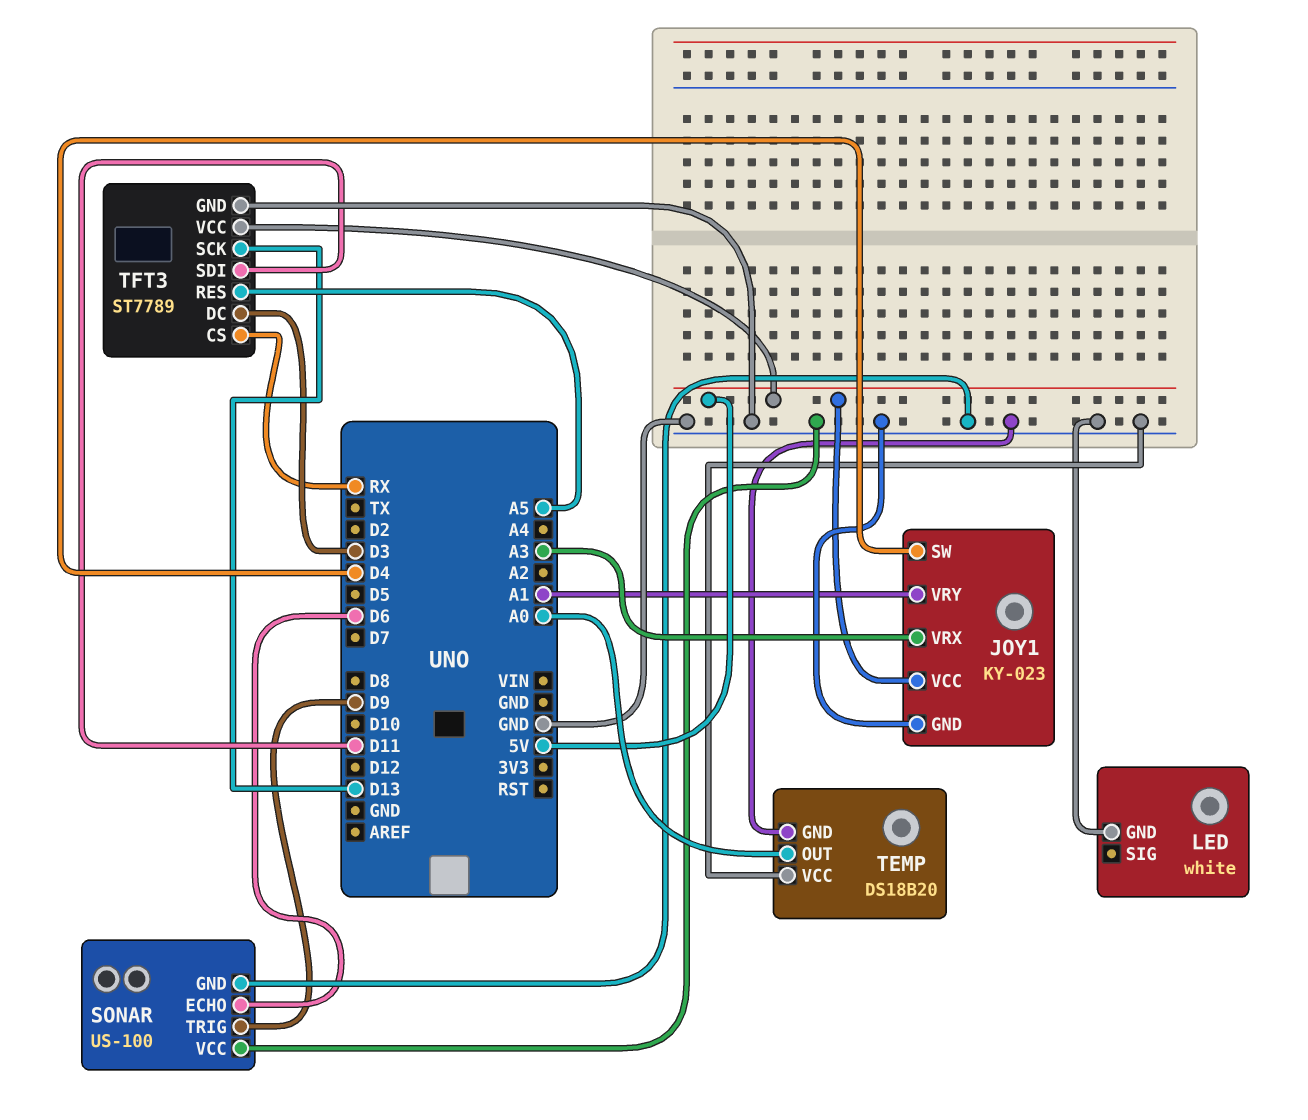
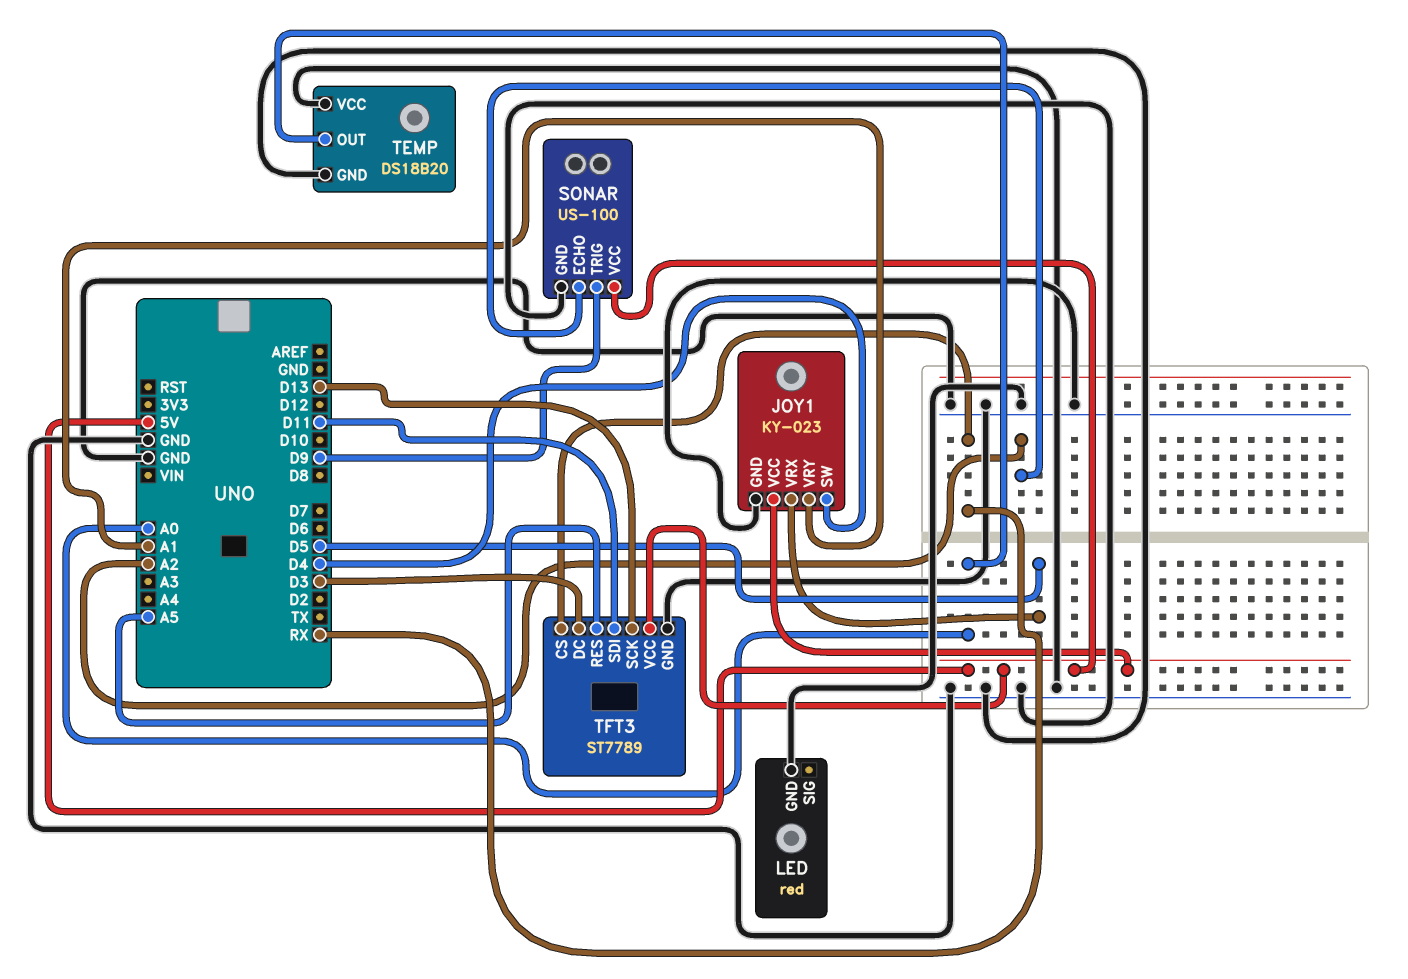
JOY1 pin VRX: A3 -> D5
LED: white -> red
SONAR pin ECHO: D6 -> A2
SONAR pin VCC: GND -> 5V

